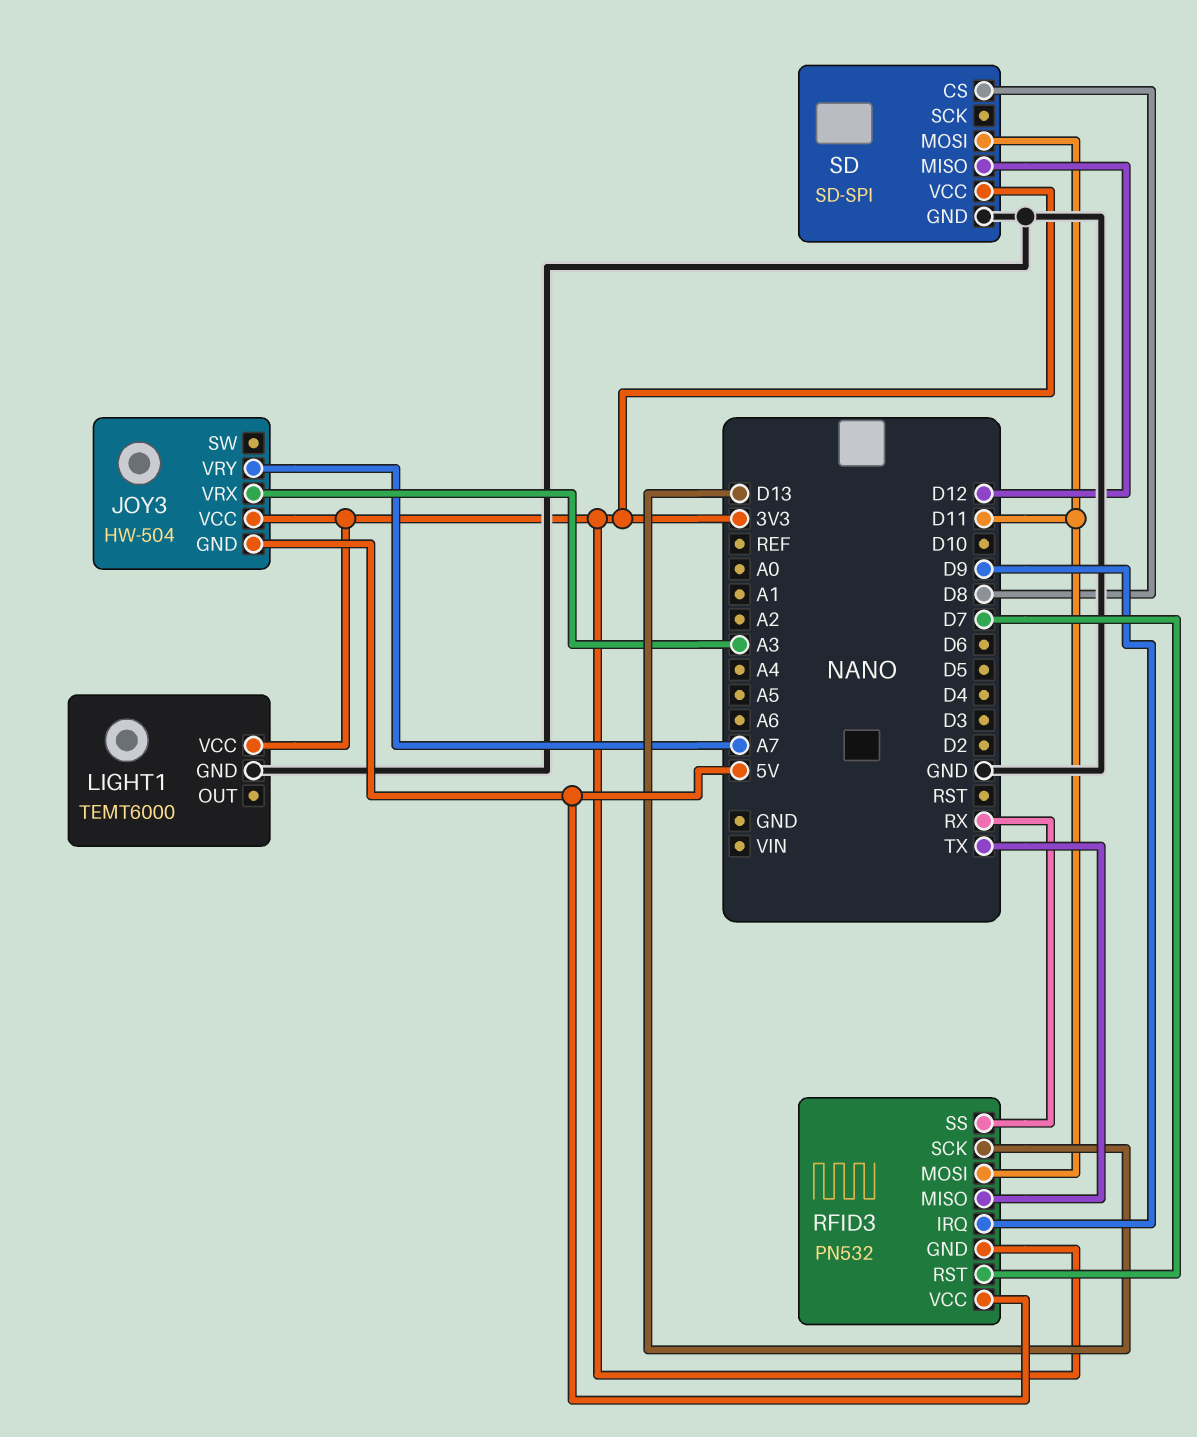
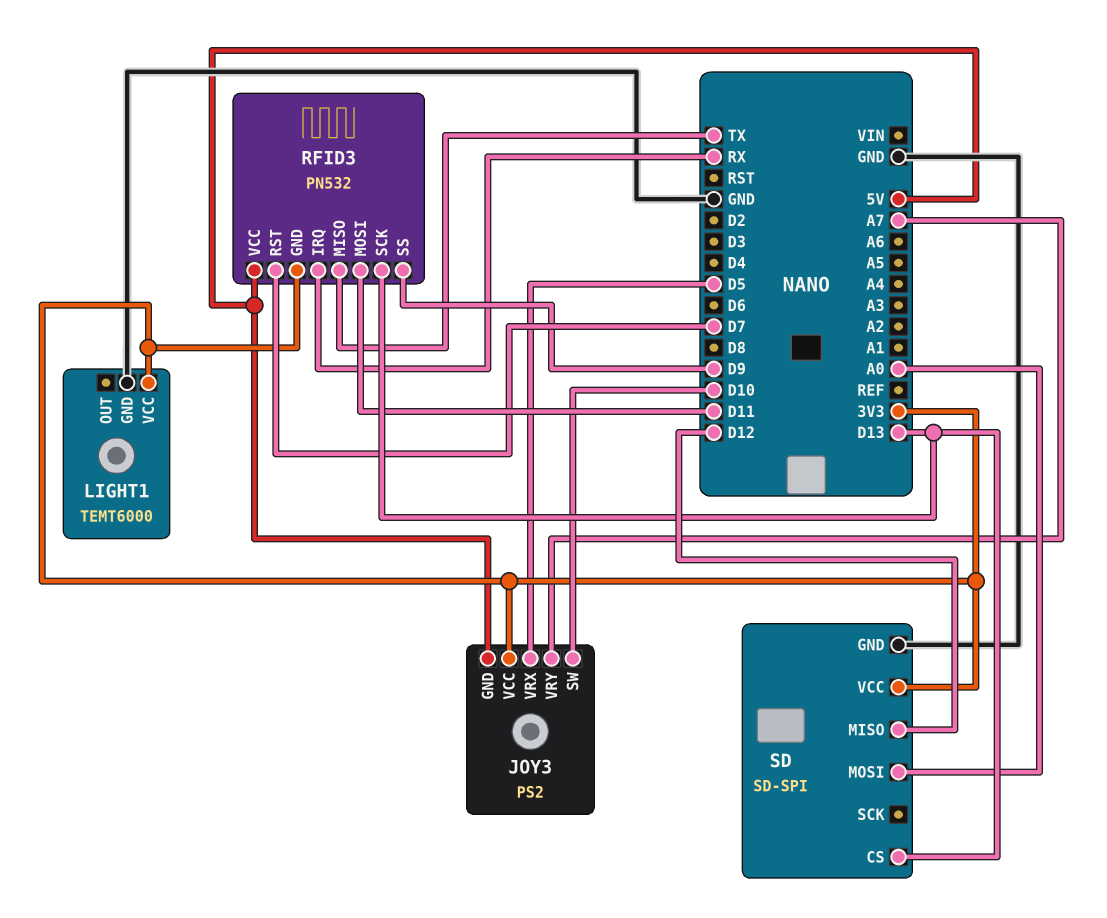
JOY3: HW-504 -> PS2
JOY3 pin SW: none -> D10
JOY3 pin VRX: A3 -> D5
RFID3 pin IRQ: D9 -> RX
RFID3 pin SS: RX -> D9
SD pin CS: D8 -> D13
SD pin MOSI: D11 -> A0

